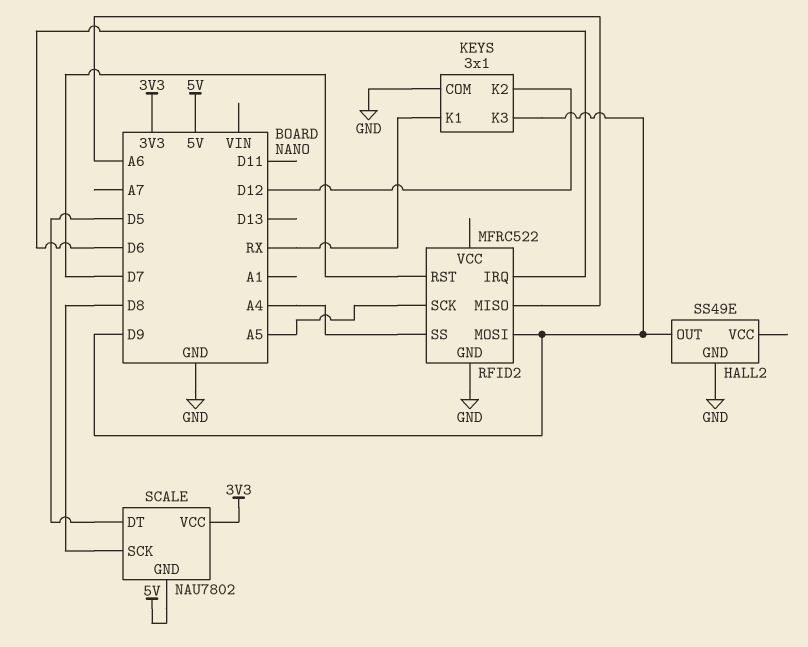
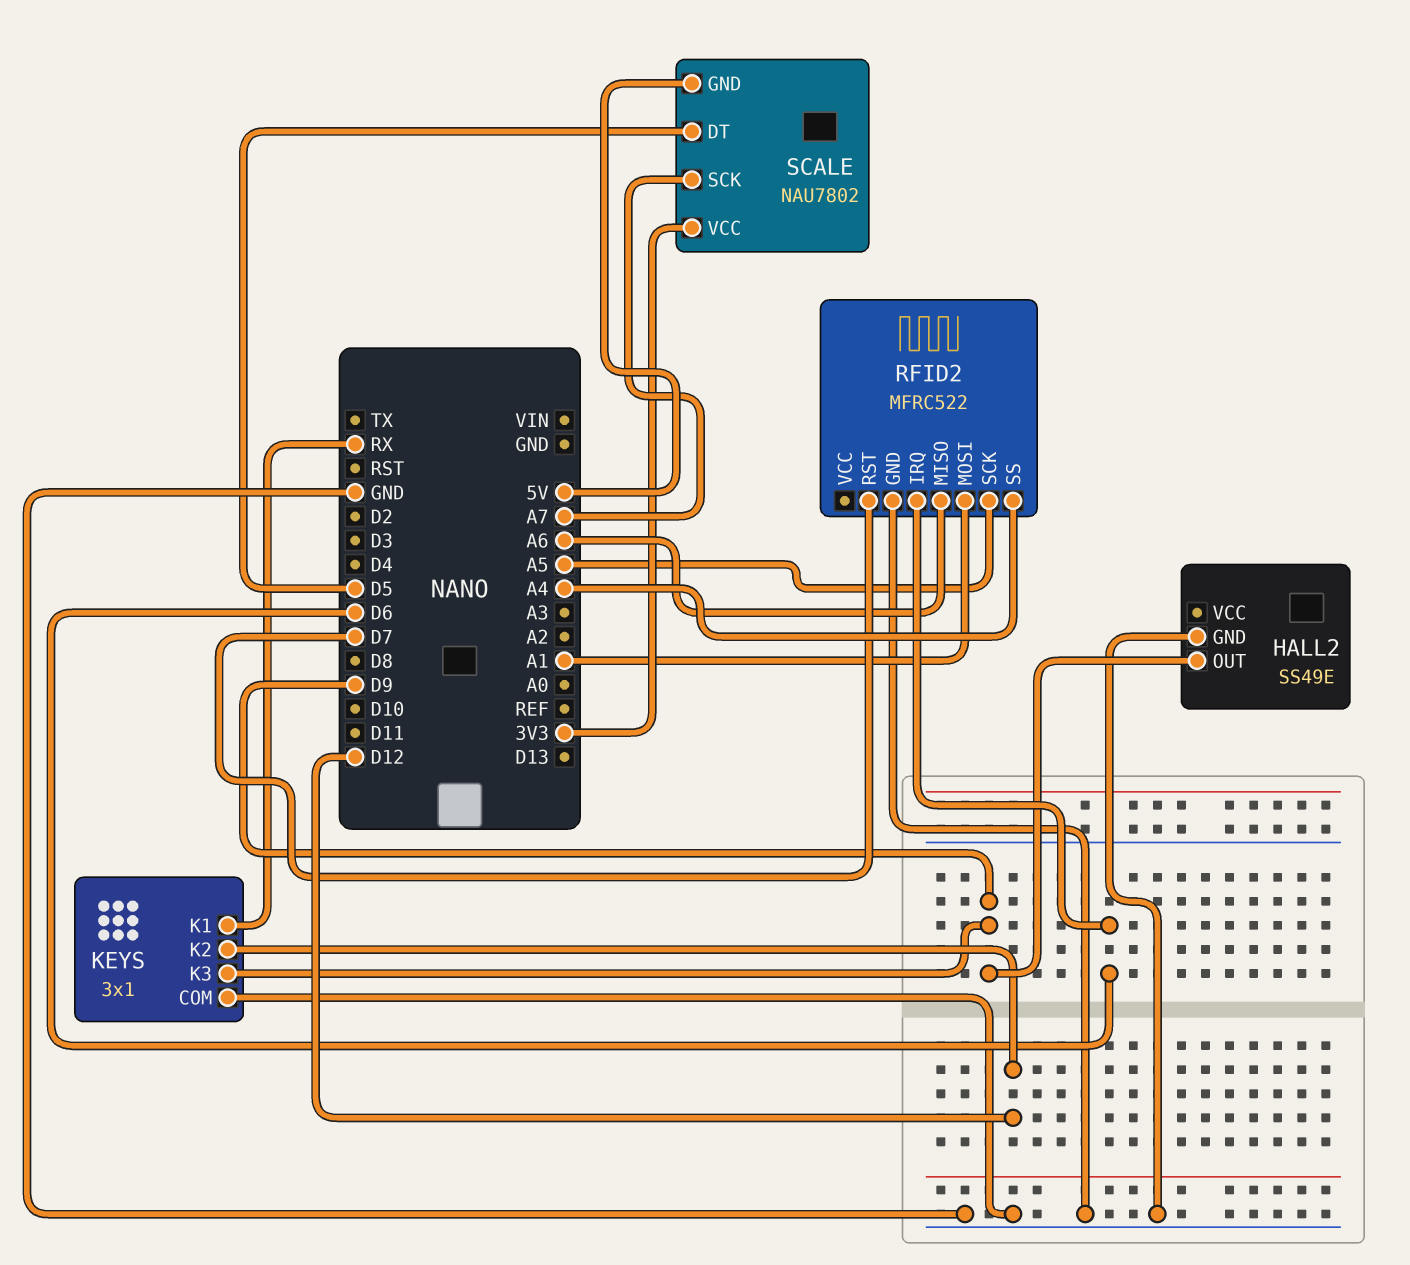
RFID2 pin MOSI: D9 -> A1
SCALE pin SCK: D8 -> A7

